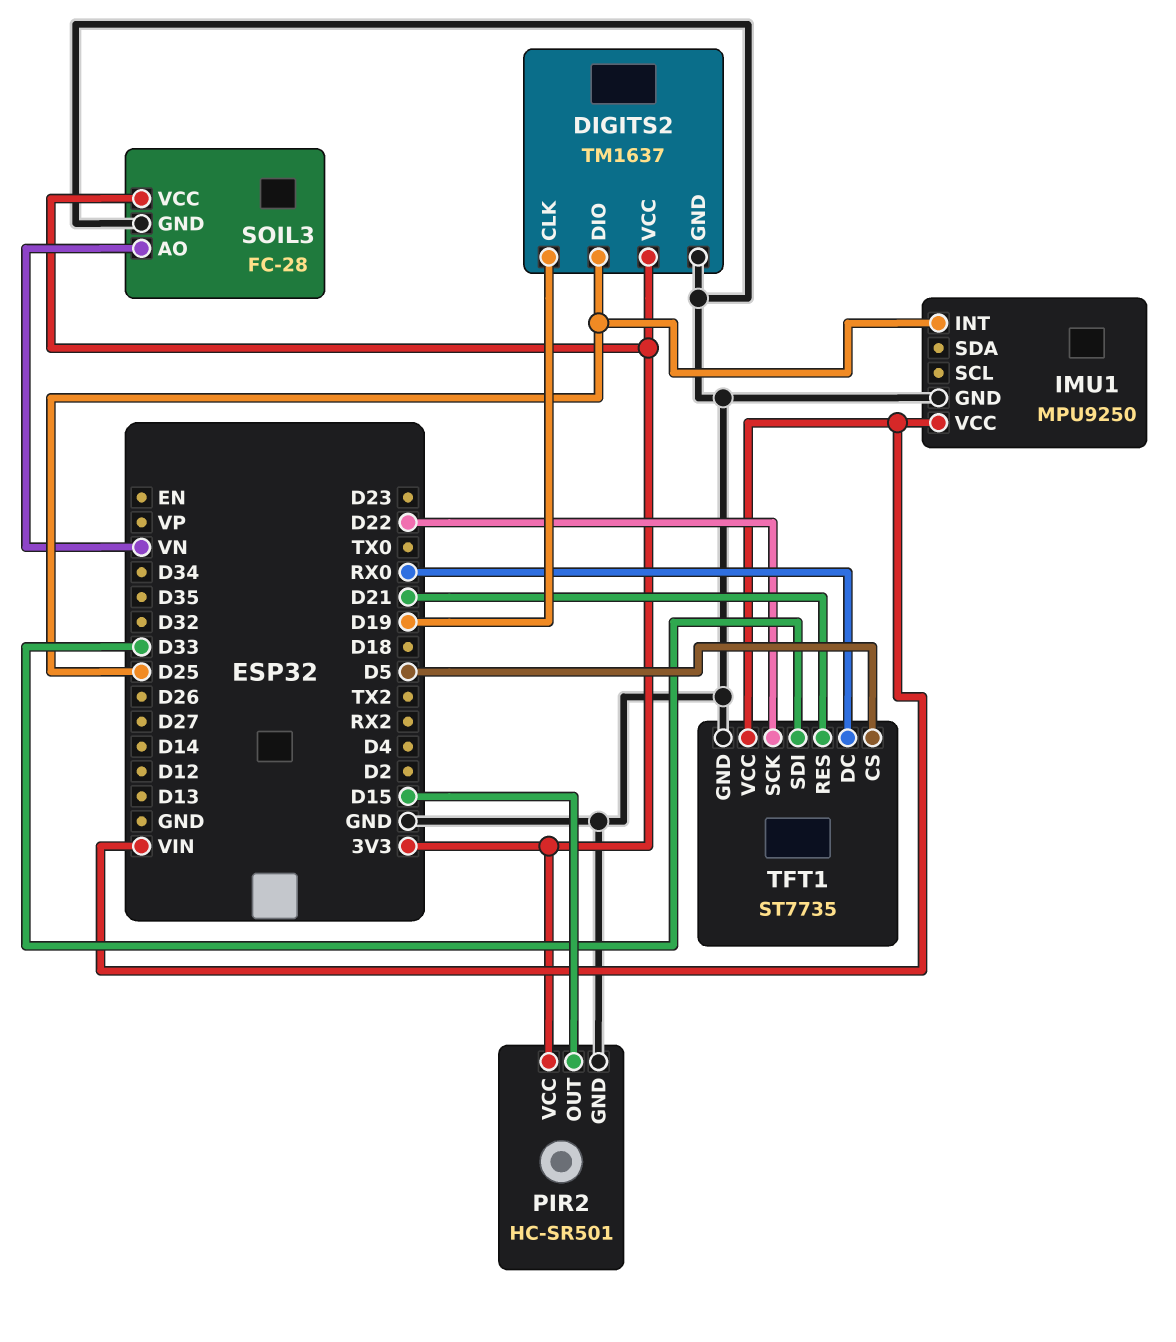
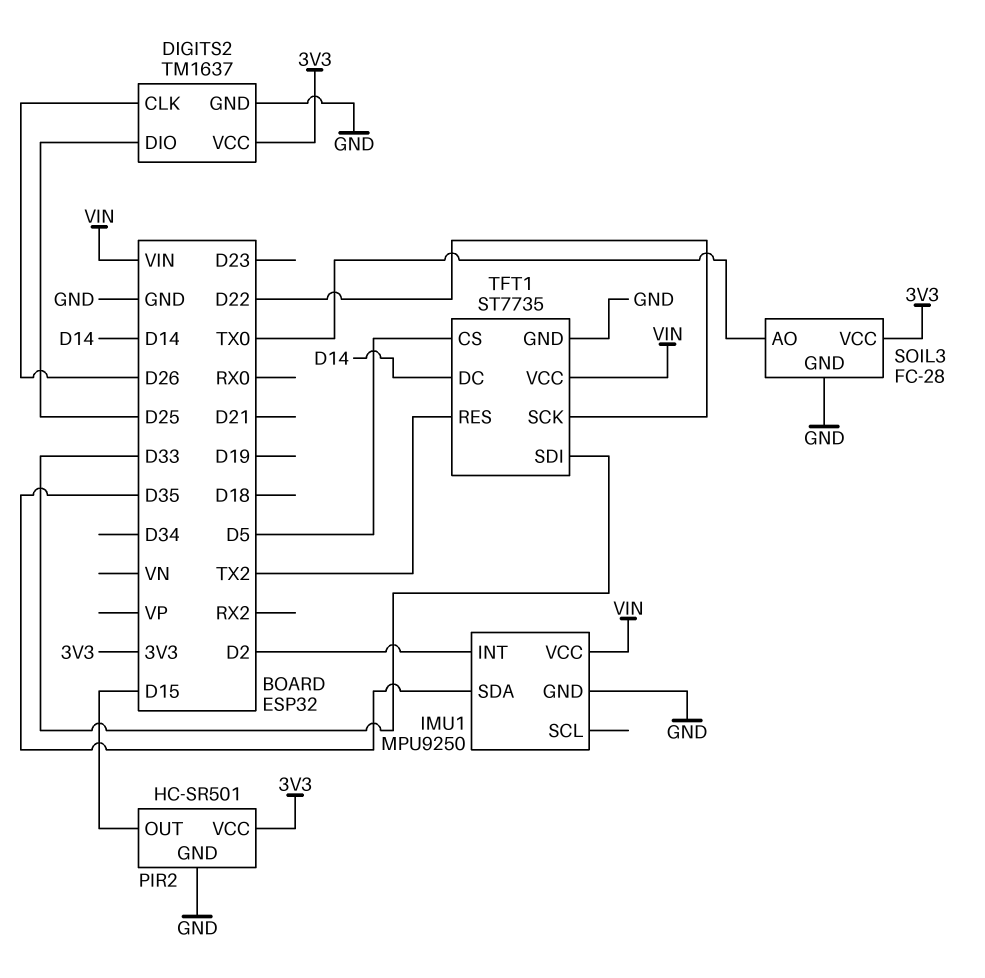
DIGITS2 pin CLK: D19 -> D26
IMU1 pin INT: D25 -> D2
IMU1 pin SDA: none -> D35
SOIL3 pin AO: VN -> TX0
TFT1 pin DC: RX0 -> D14
TFT1 pin RES: D21 -> TX2

